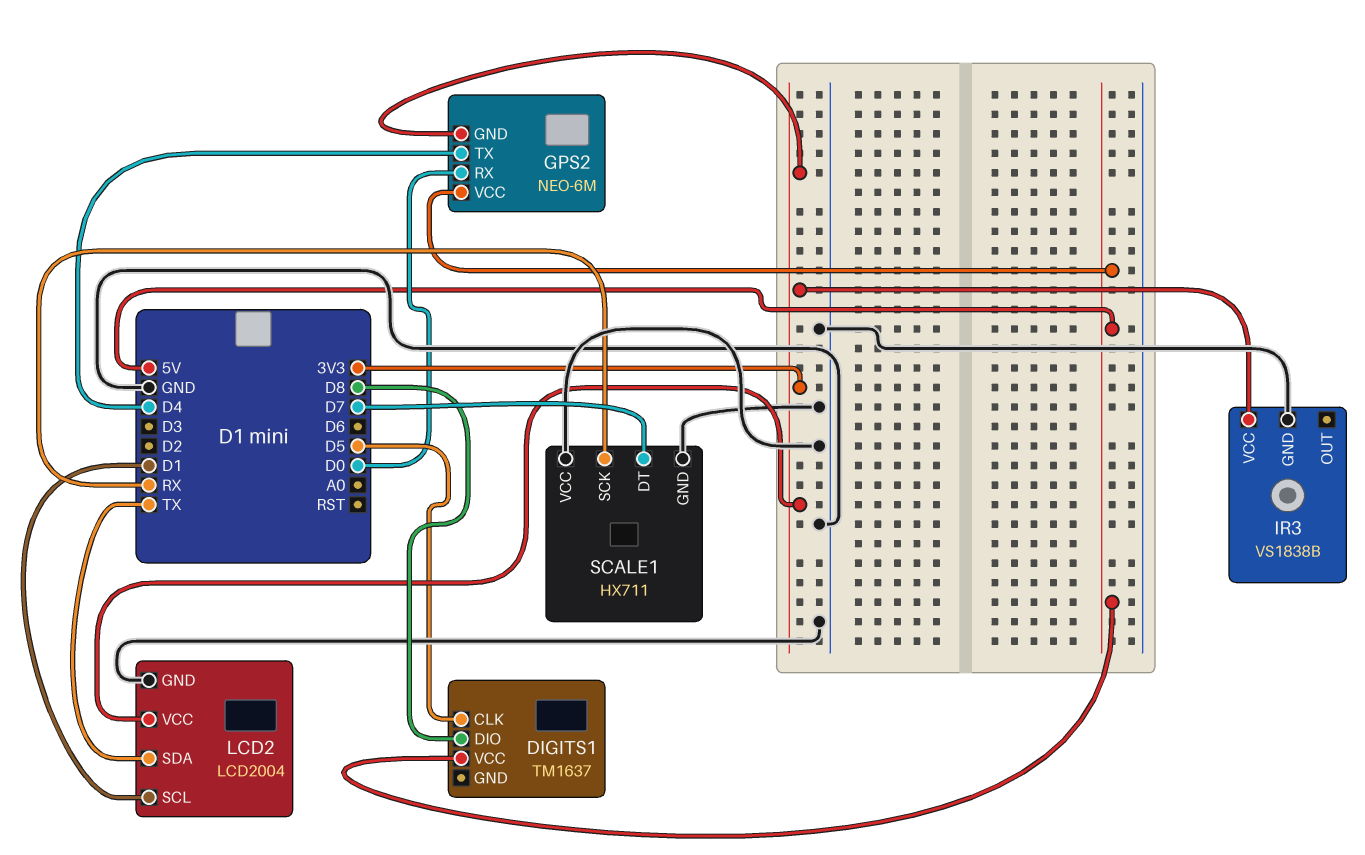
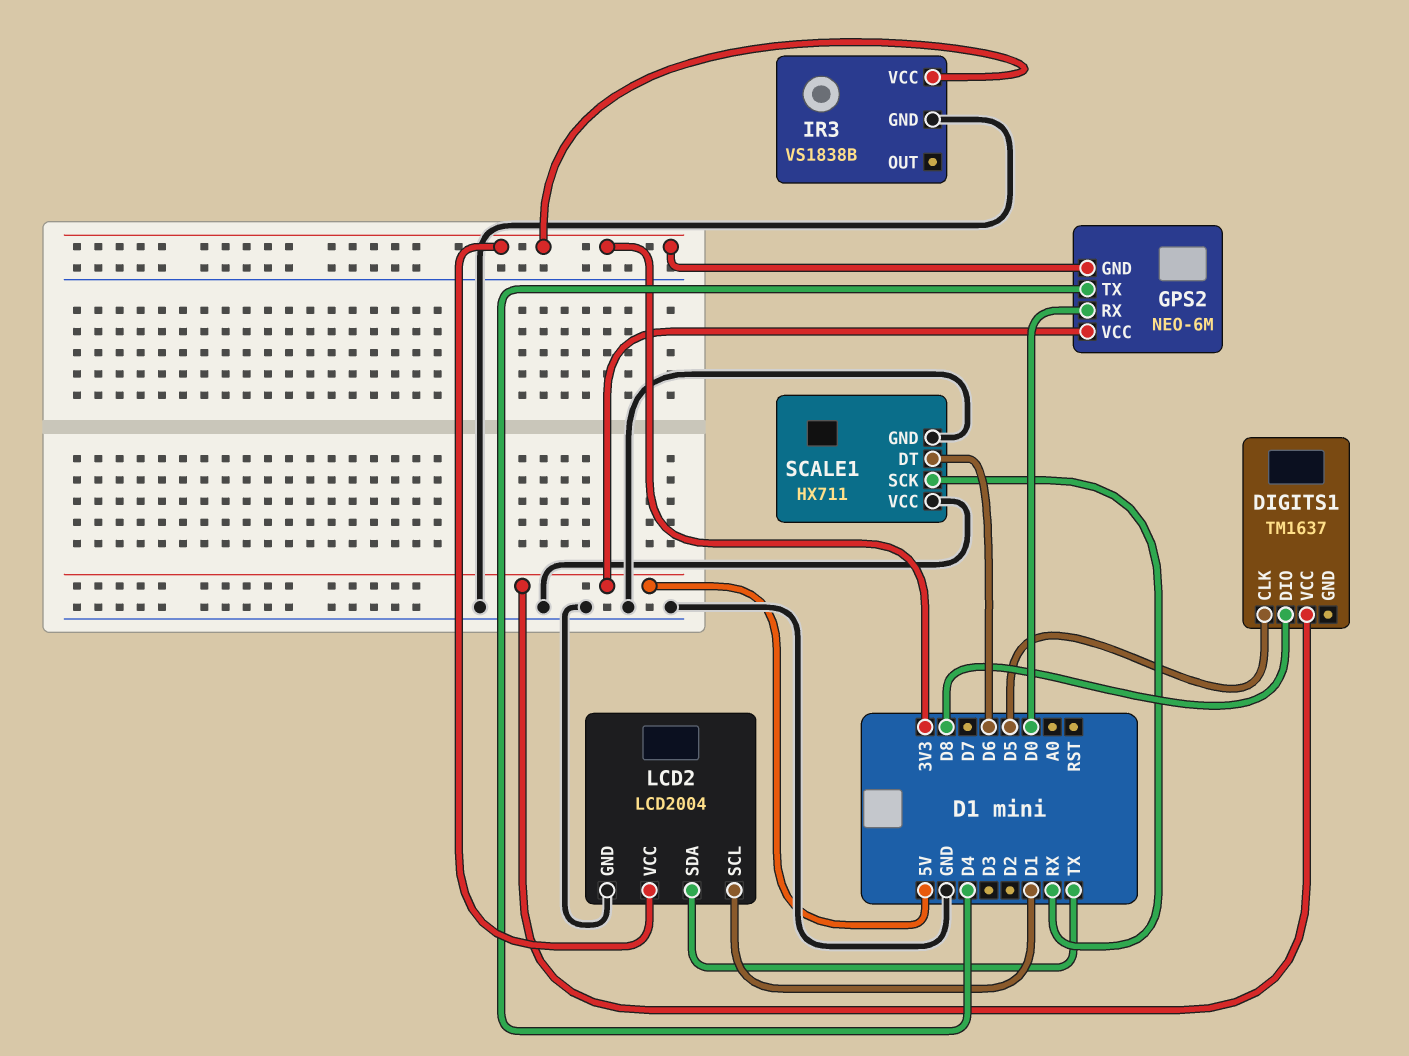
SCALE1 pin DT: D7 -> D6

